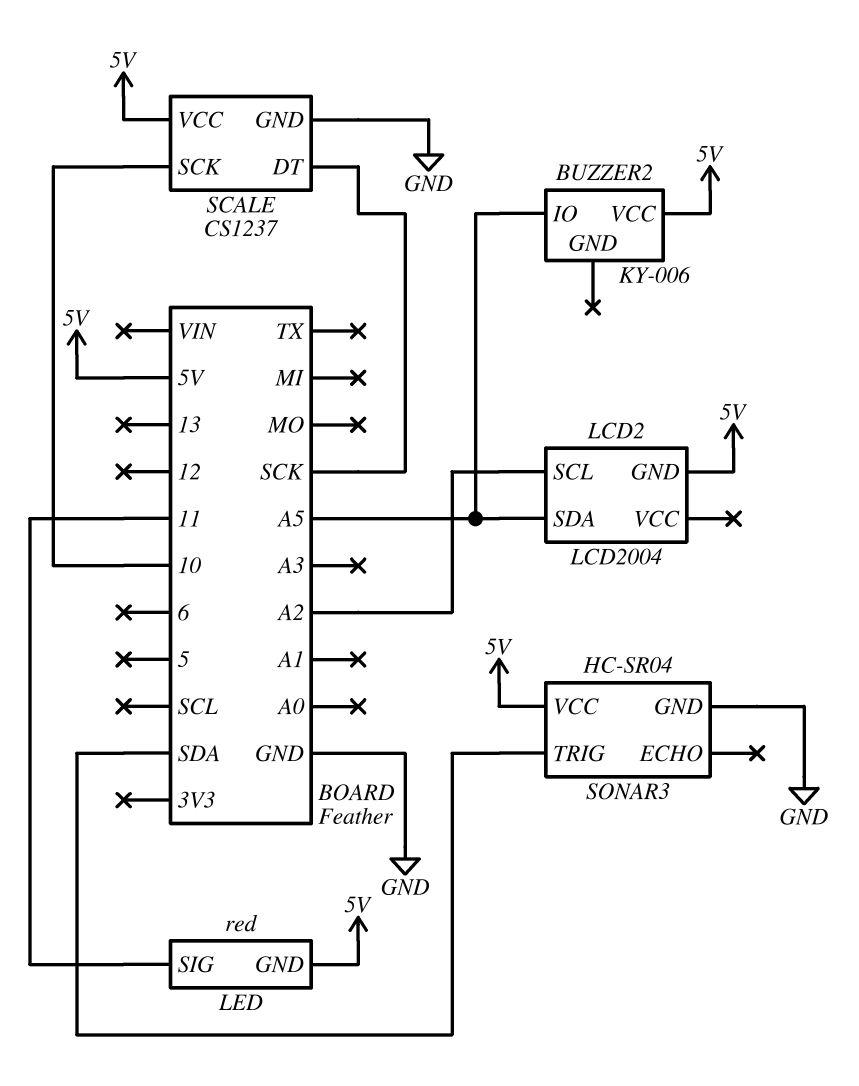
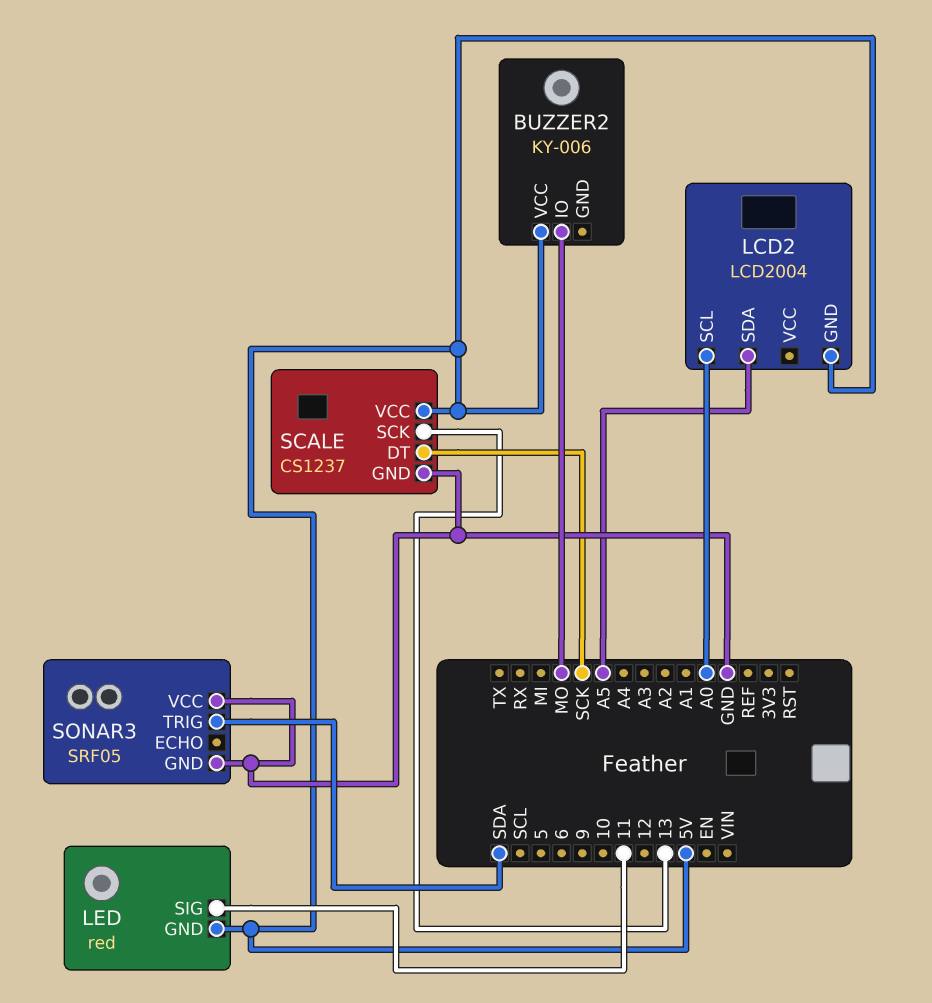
BUZZER2 pin IO: A5 -> MO
LCD2 pin SCL: A2 -> A0
SCALE pin SCK: 10 -> 13
SONAR3: HC-SR04 -> SRF05
SONAR3 pin VCC: 5V -> GND

